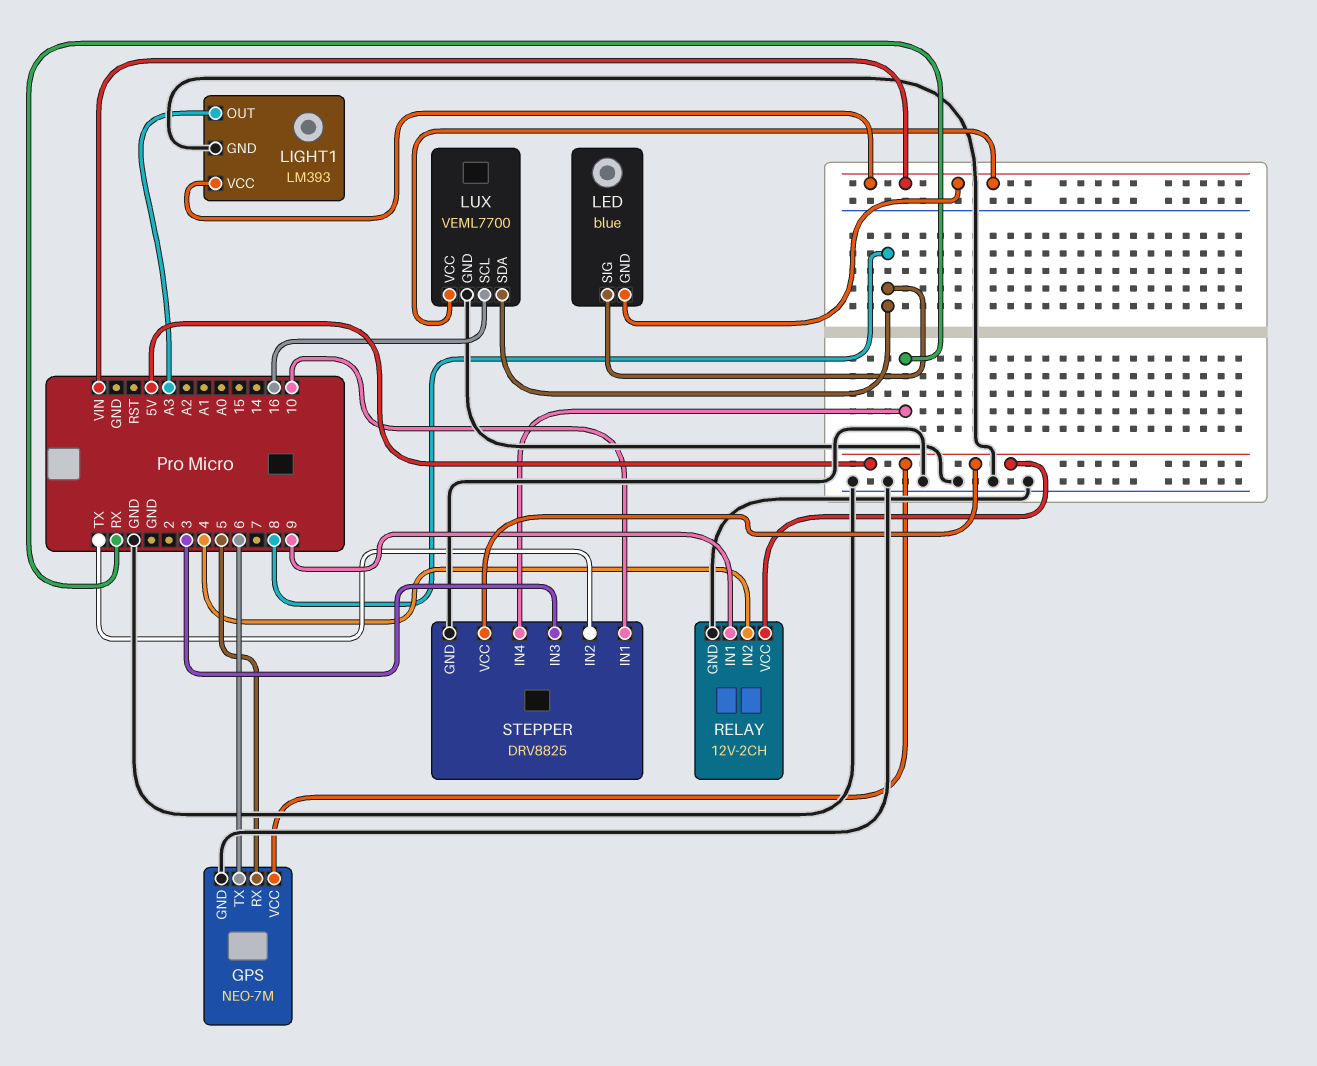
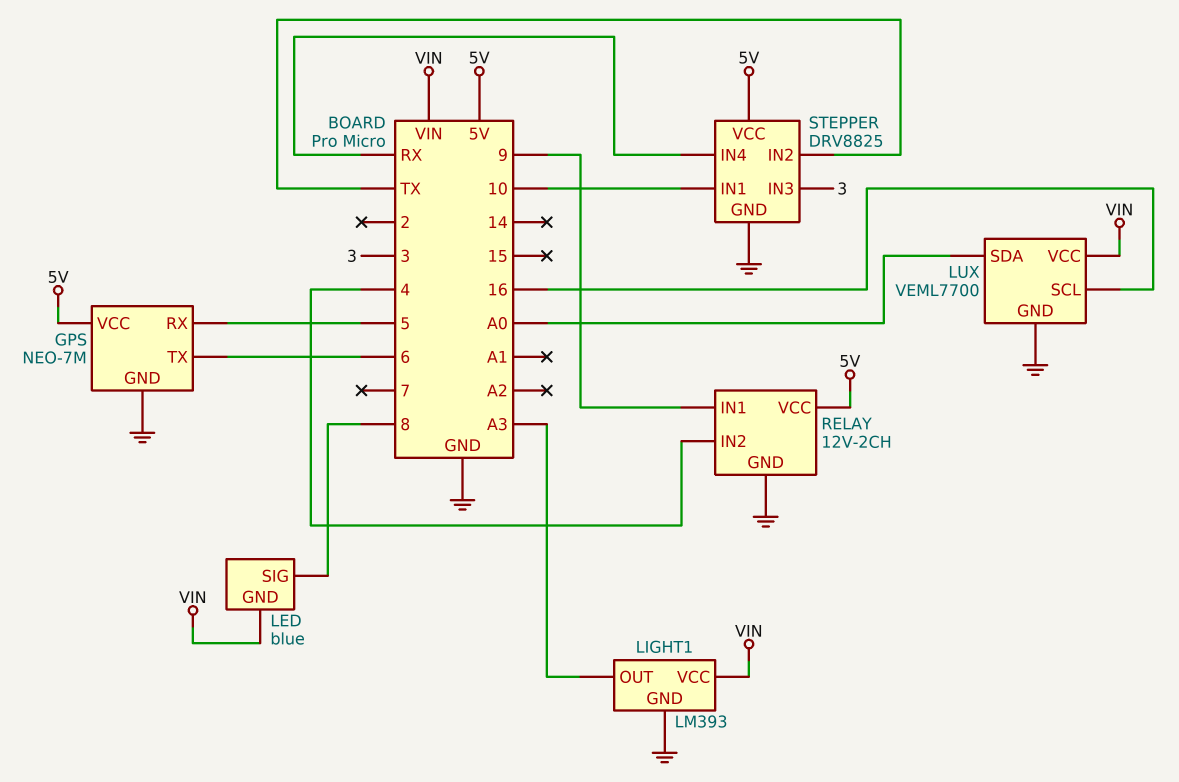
LUX pin SDA: 8 -> A0

